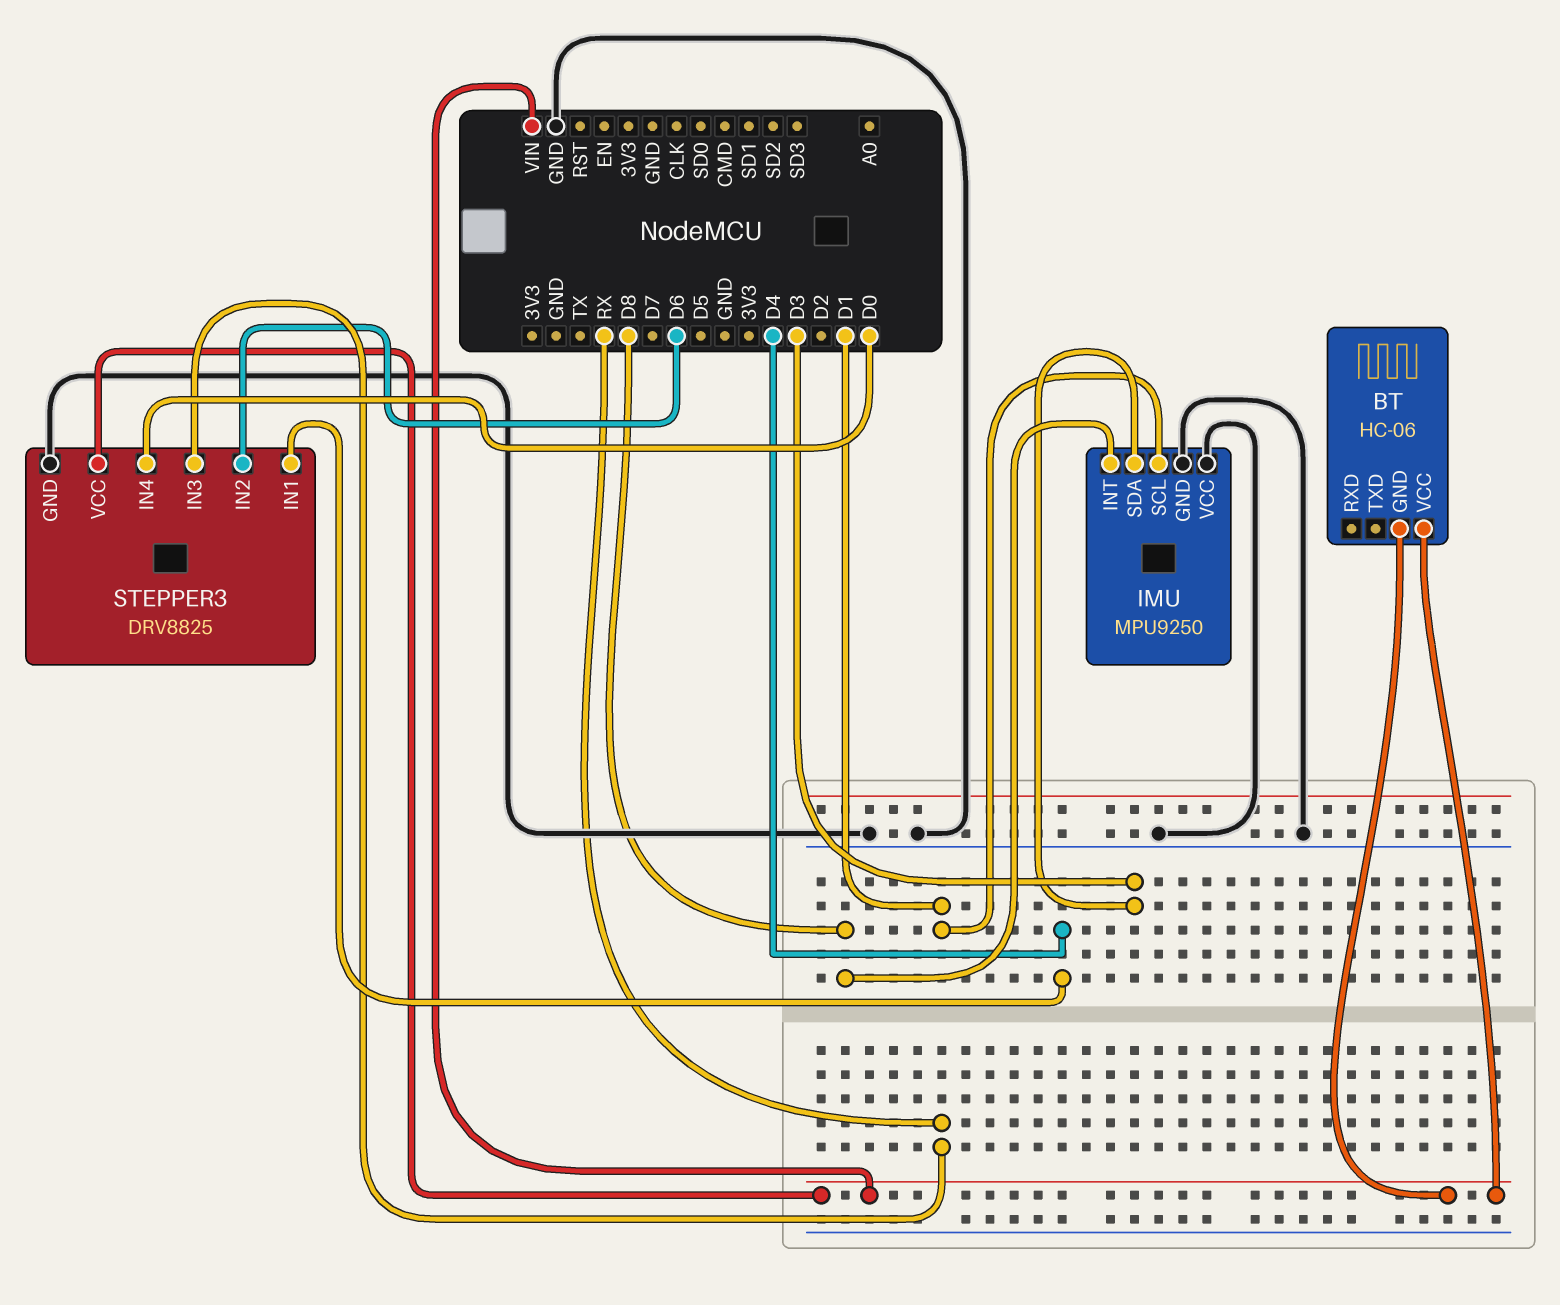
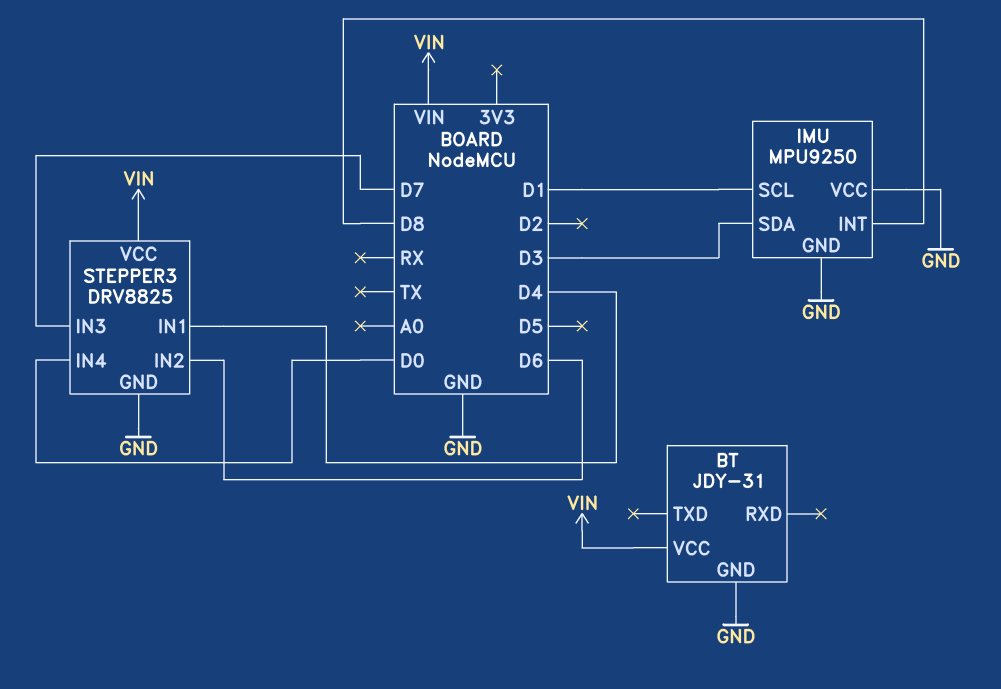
BT: HC-06 -> JDY-31
BT pin GND: VIN -> GND
STEPPER3 pin IN3: RX -> D7

